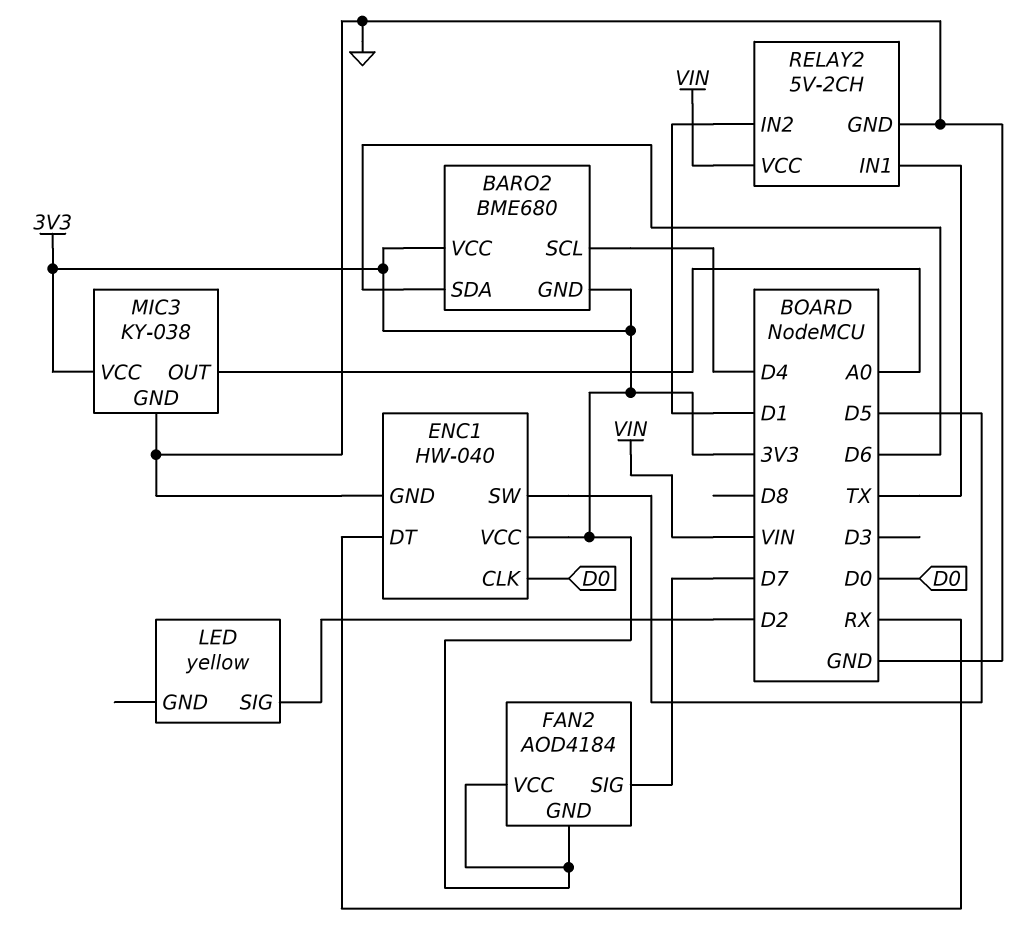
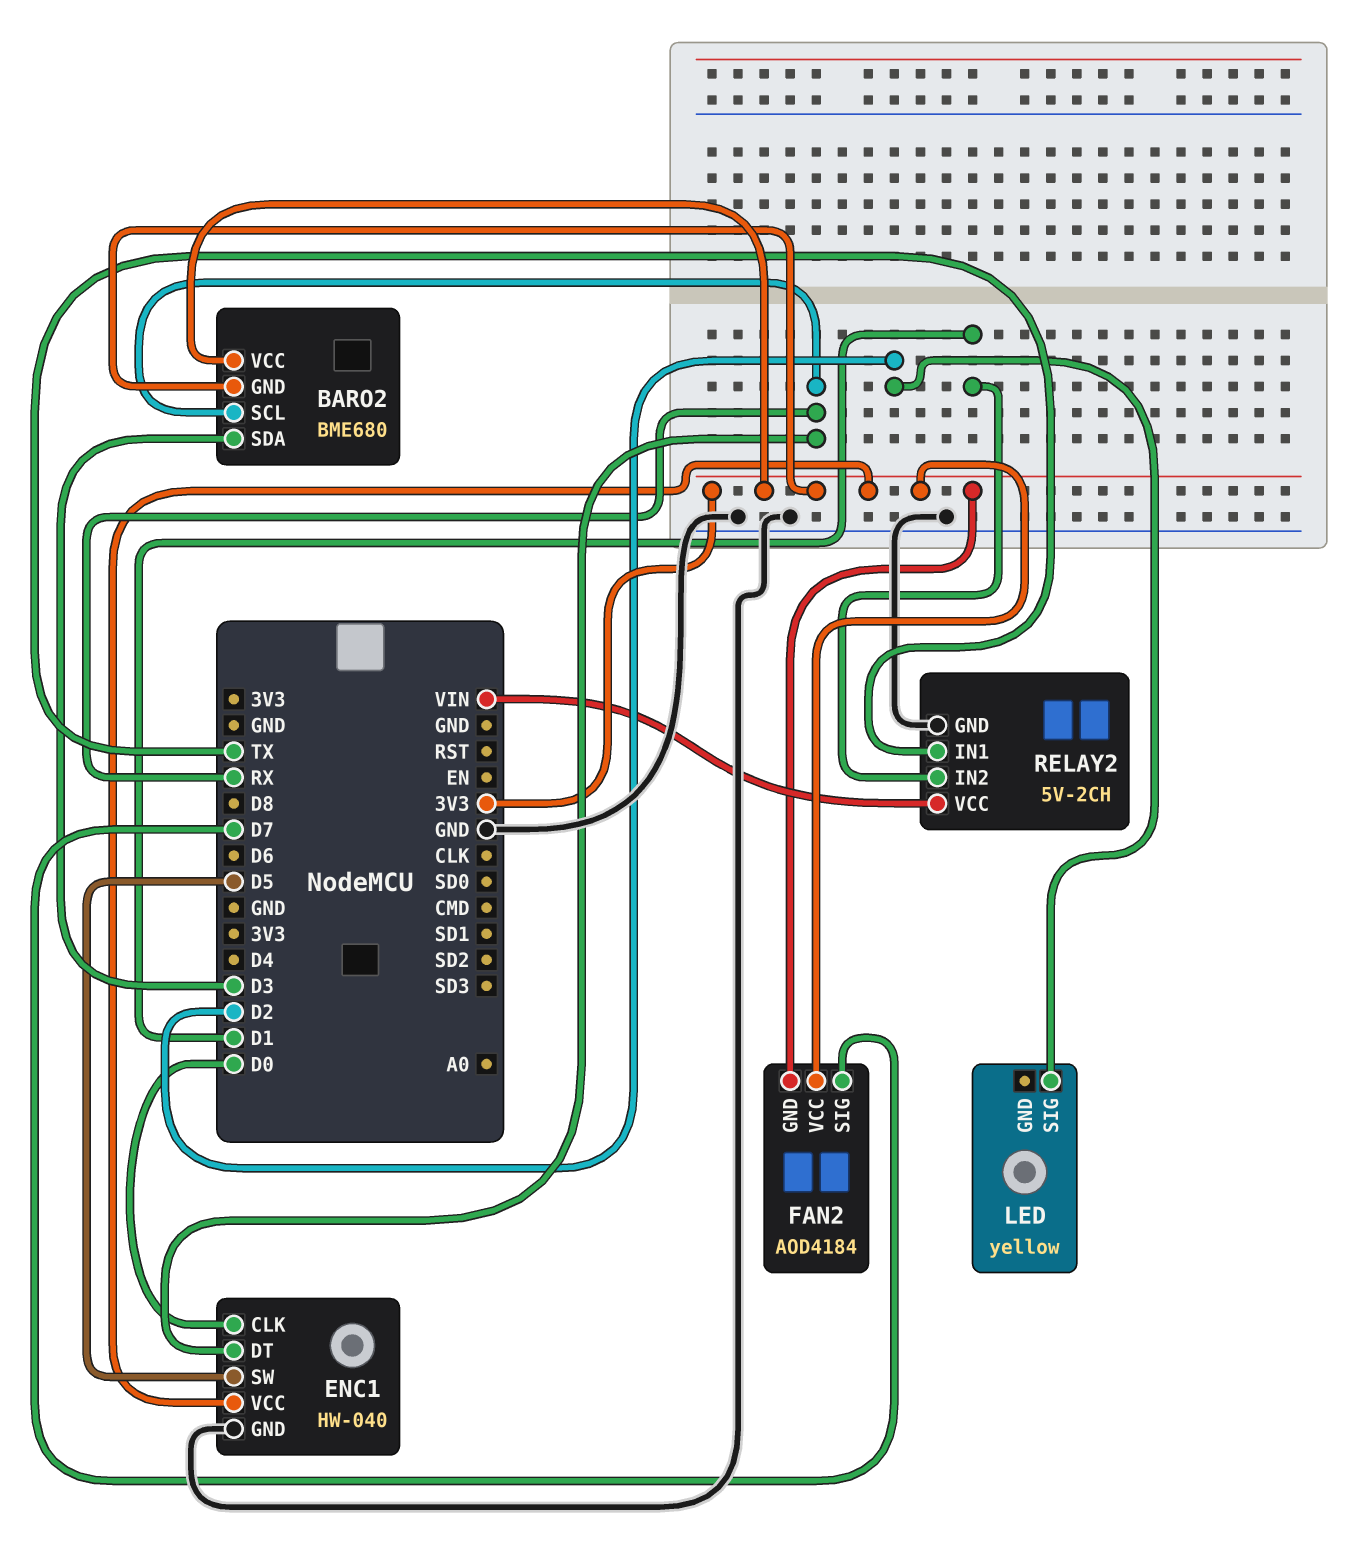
BARO2 pin SCL: D4 -> RX
BARO2 pin SDA: D6 -> D3
MIC3: KY-038 -> none
MIC3 pin GND: GND -> none
MIC3 pin OUT: A0 -> none
MIC3 pin VCC: 3V3 -> none

